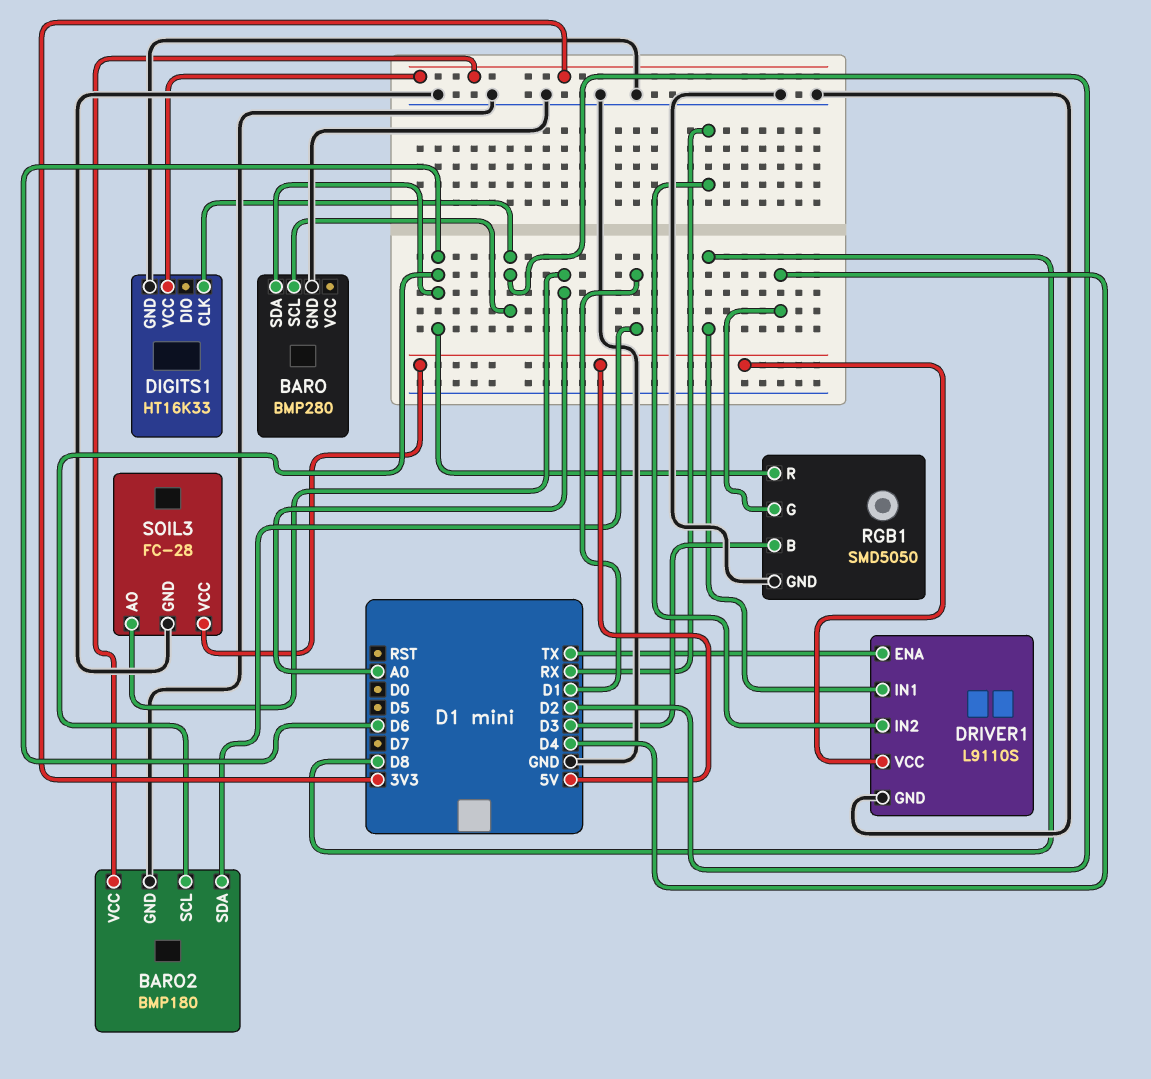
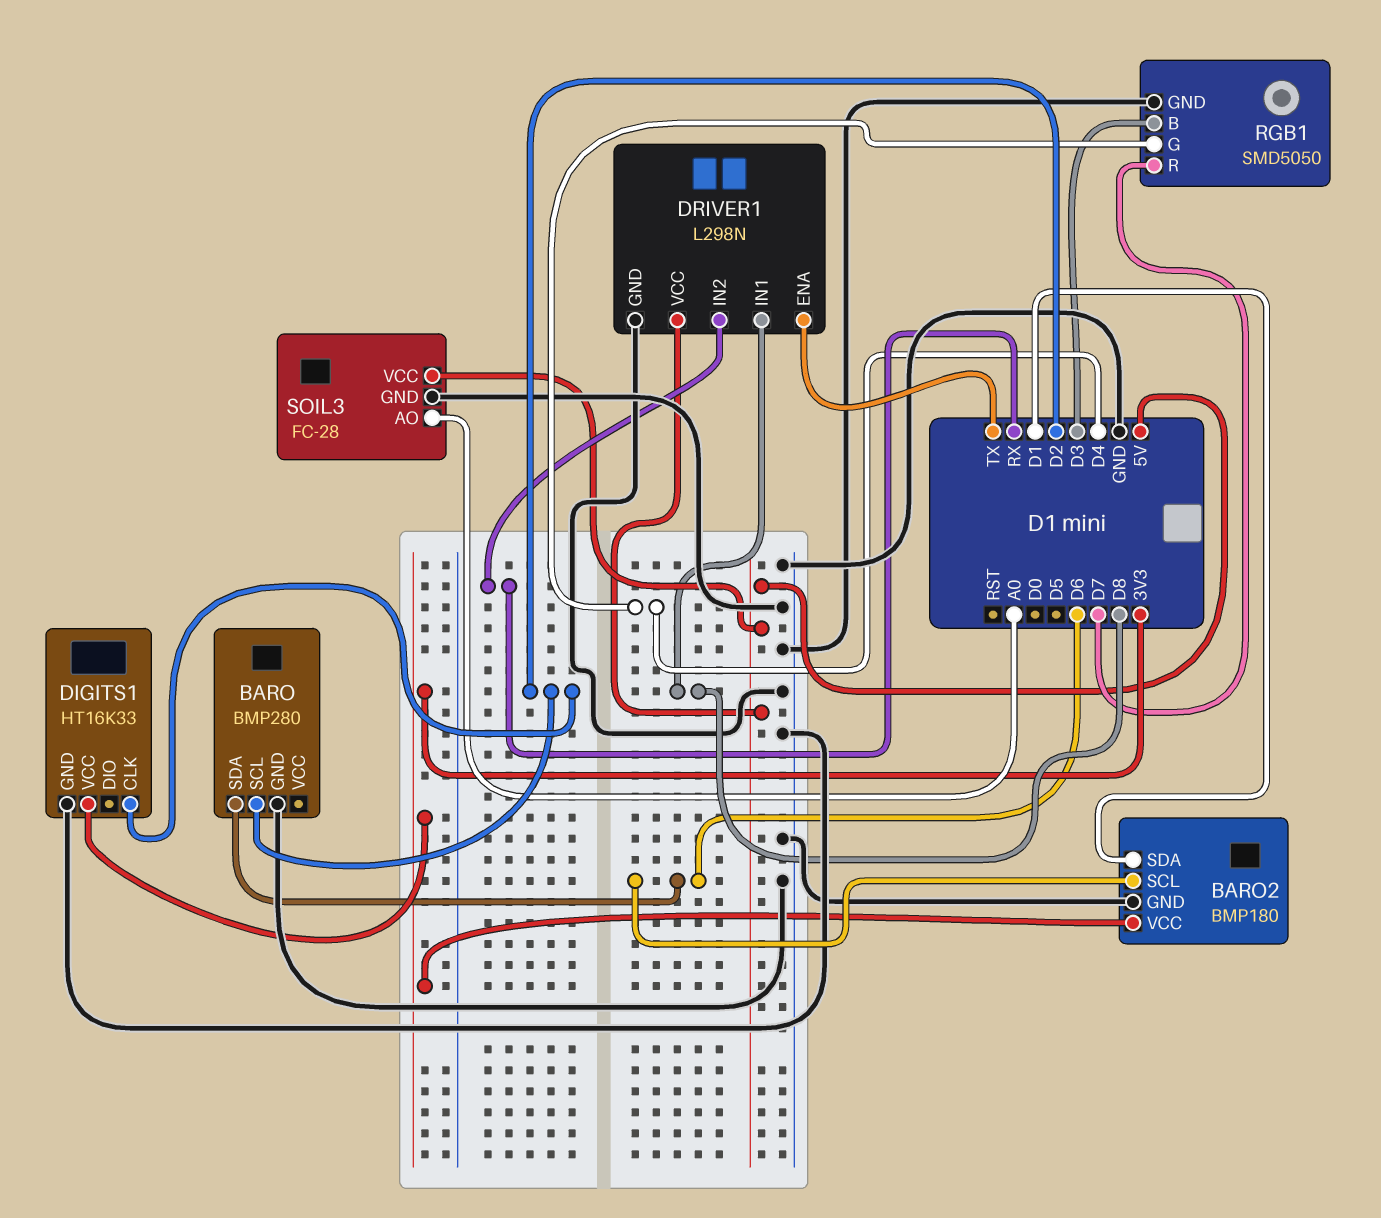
DRIVER1: L9110S -> L298N
RGB1 pin R: D6 -> D7

